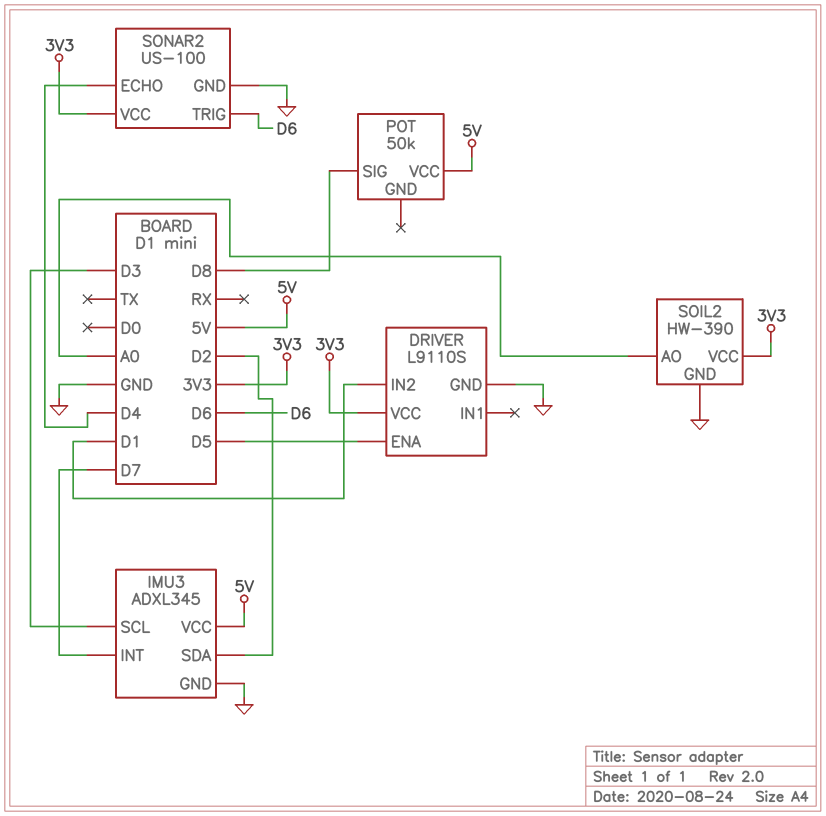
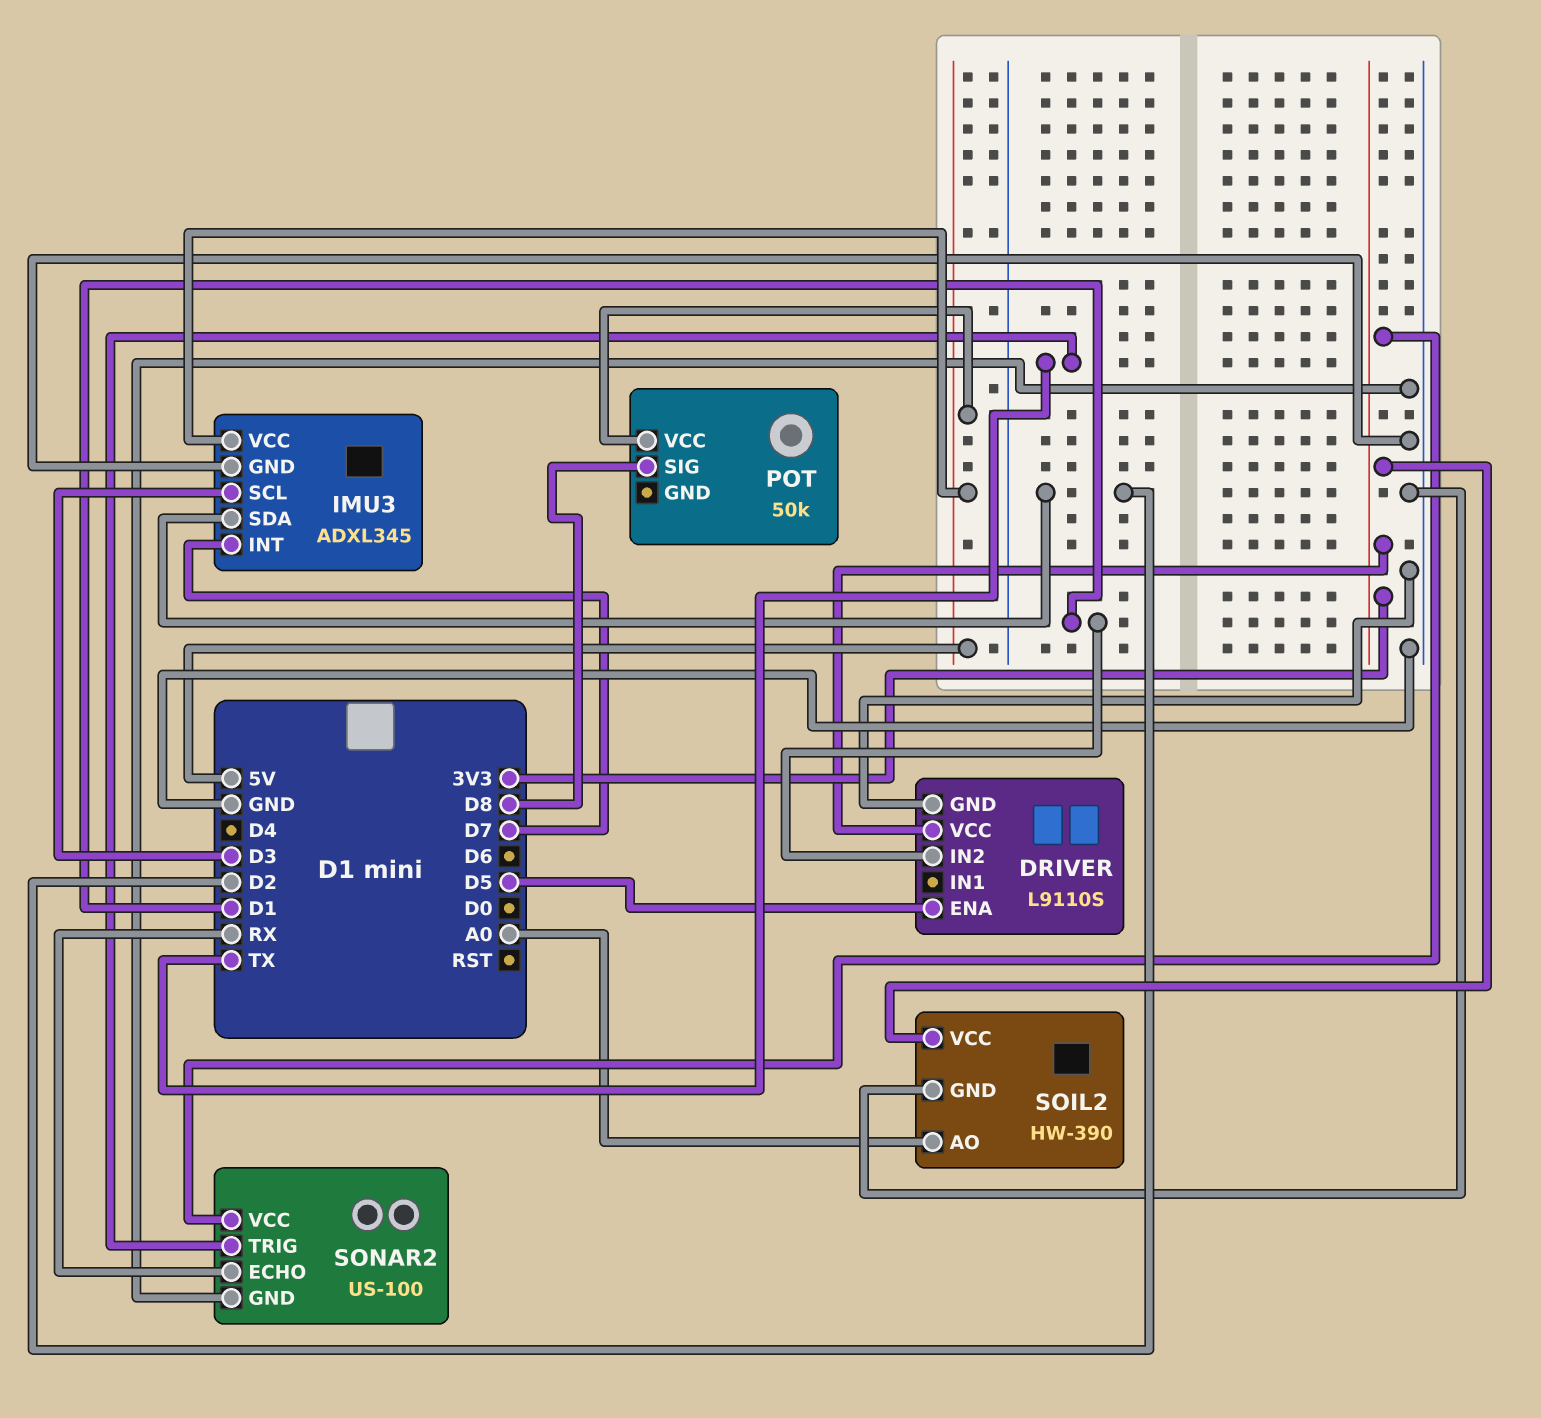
SONAR2 pin ECHO: D4 -> RX
SONAR2 pin TRIG: D6 -> TX

